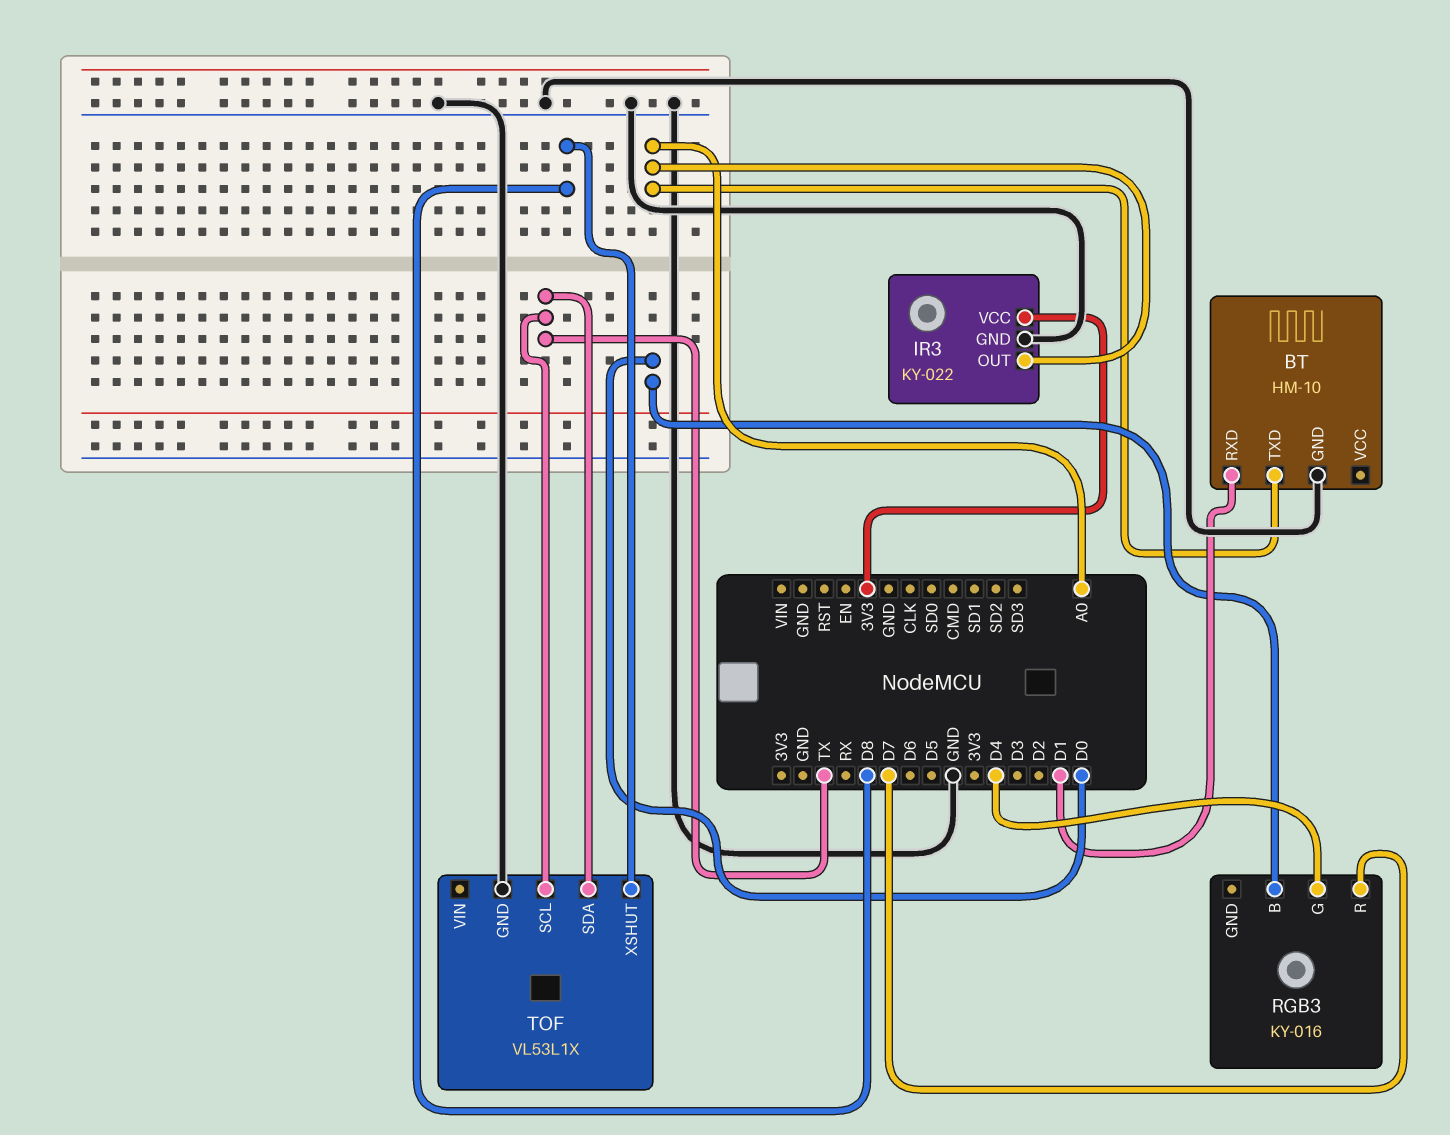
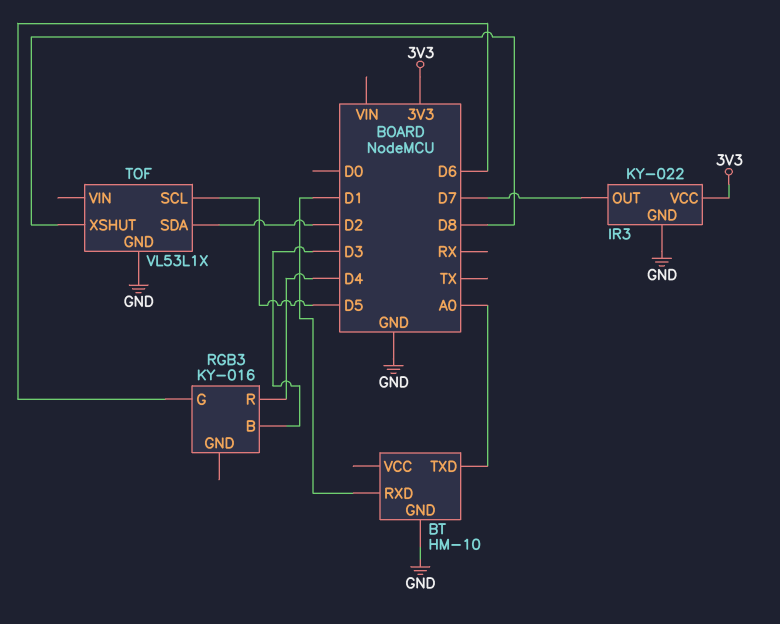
IR3 pin OUT: A0 -> D7
RGB3 pin B: D0 -> D3
RGB3 pin G: D4 -> D6
RGB3 pin R: D7 -> D4
TOF pin SCL: TX -> D5
TOF pin SDA: TX -> D2

